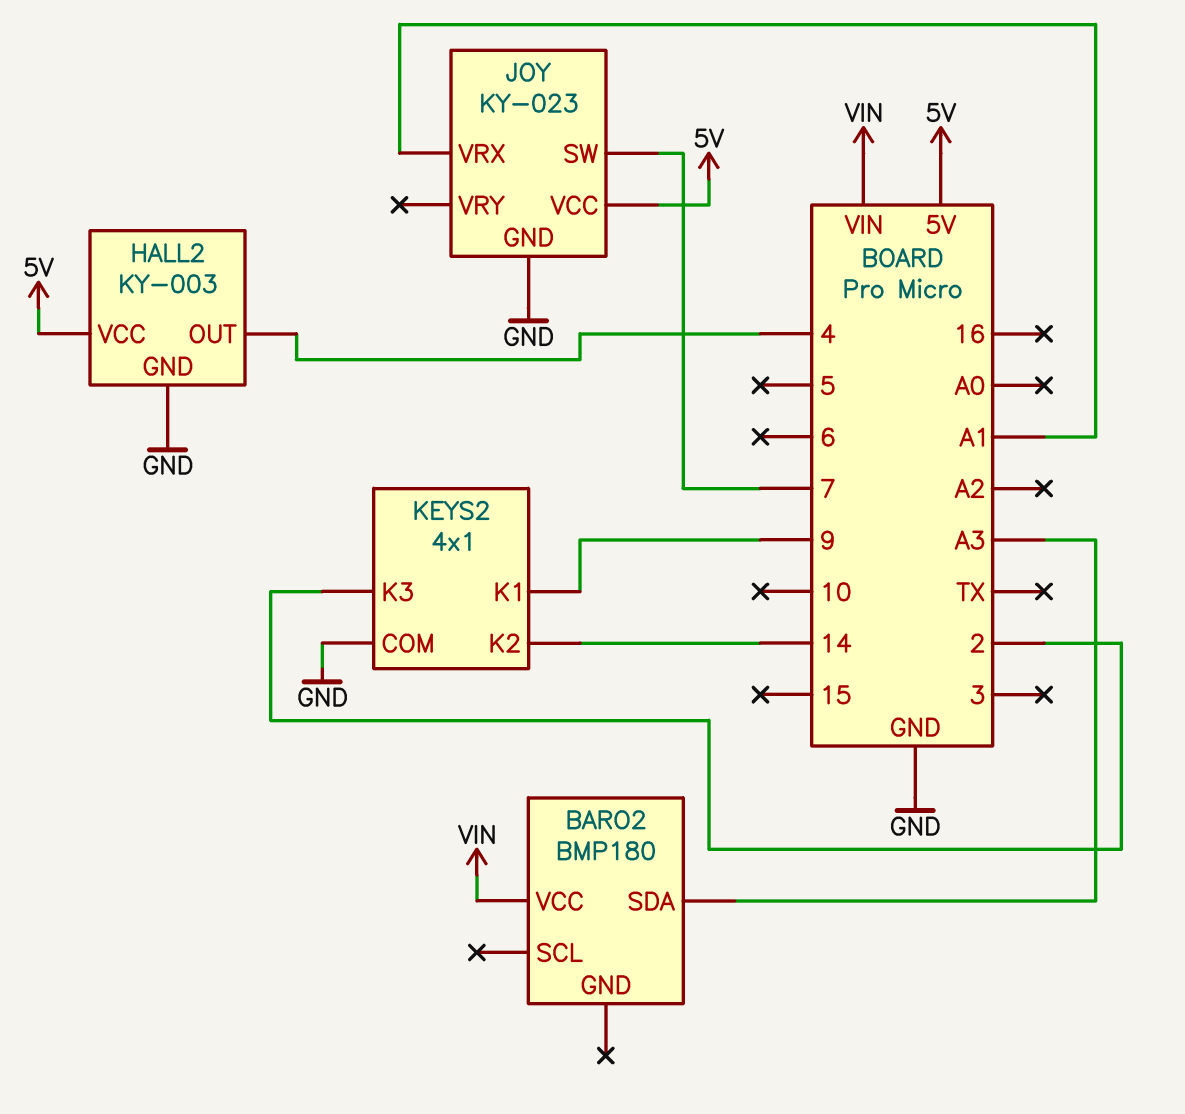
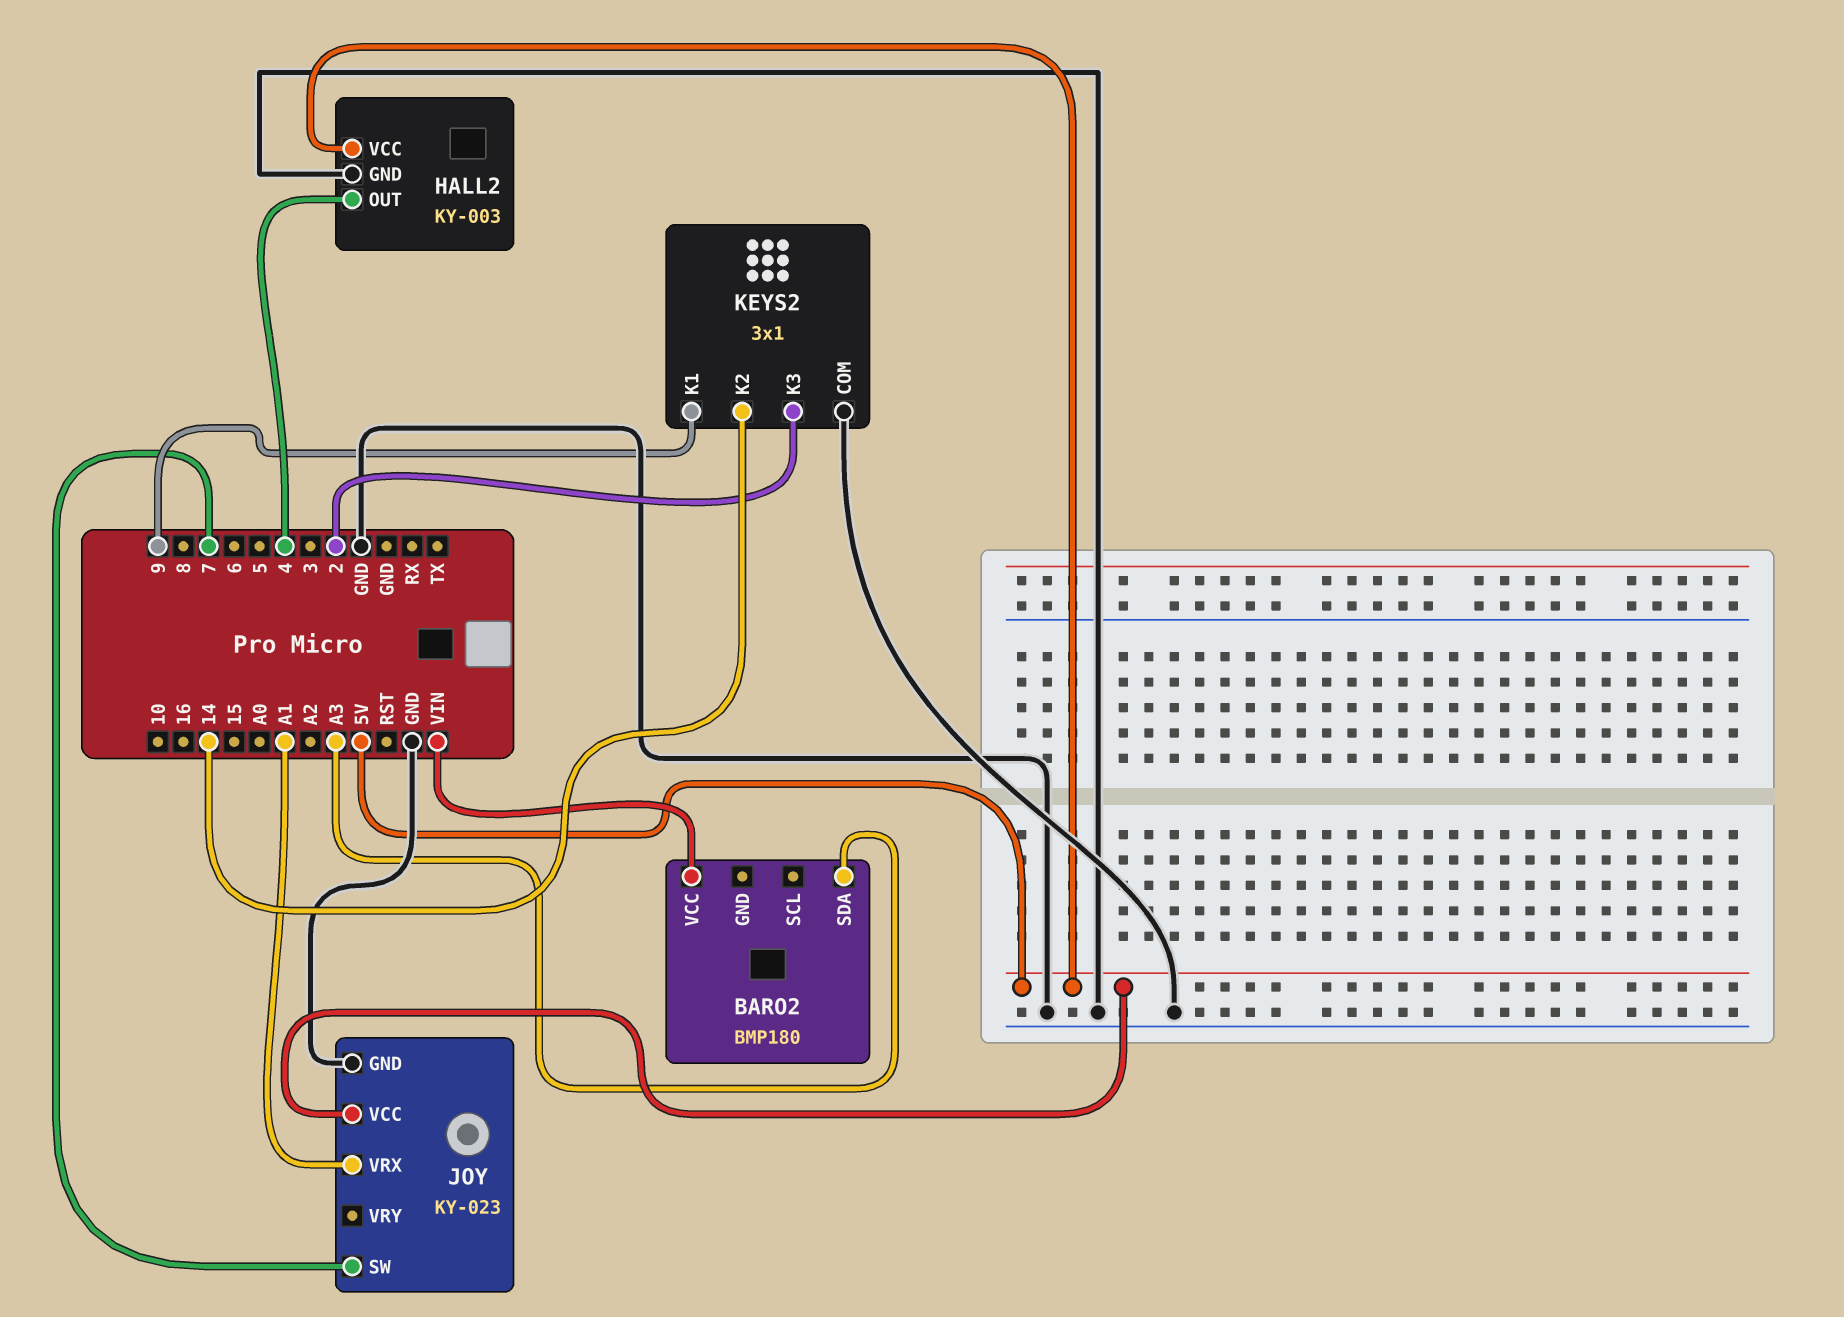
KEYS2: 4x1 -> 3x1

